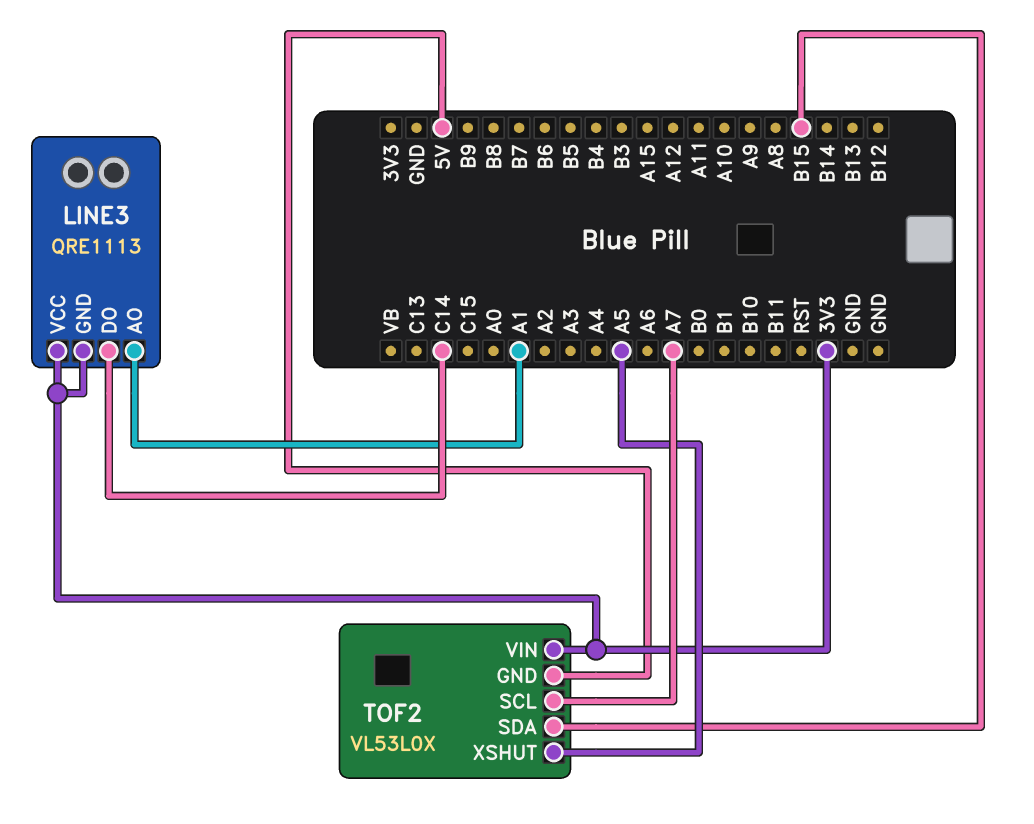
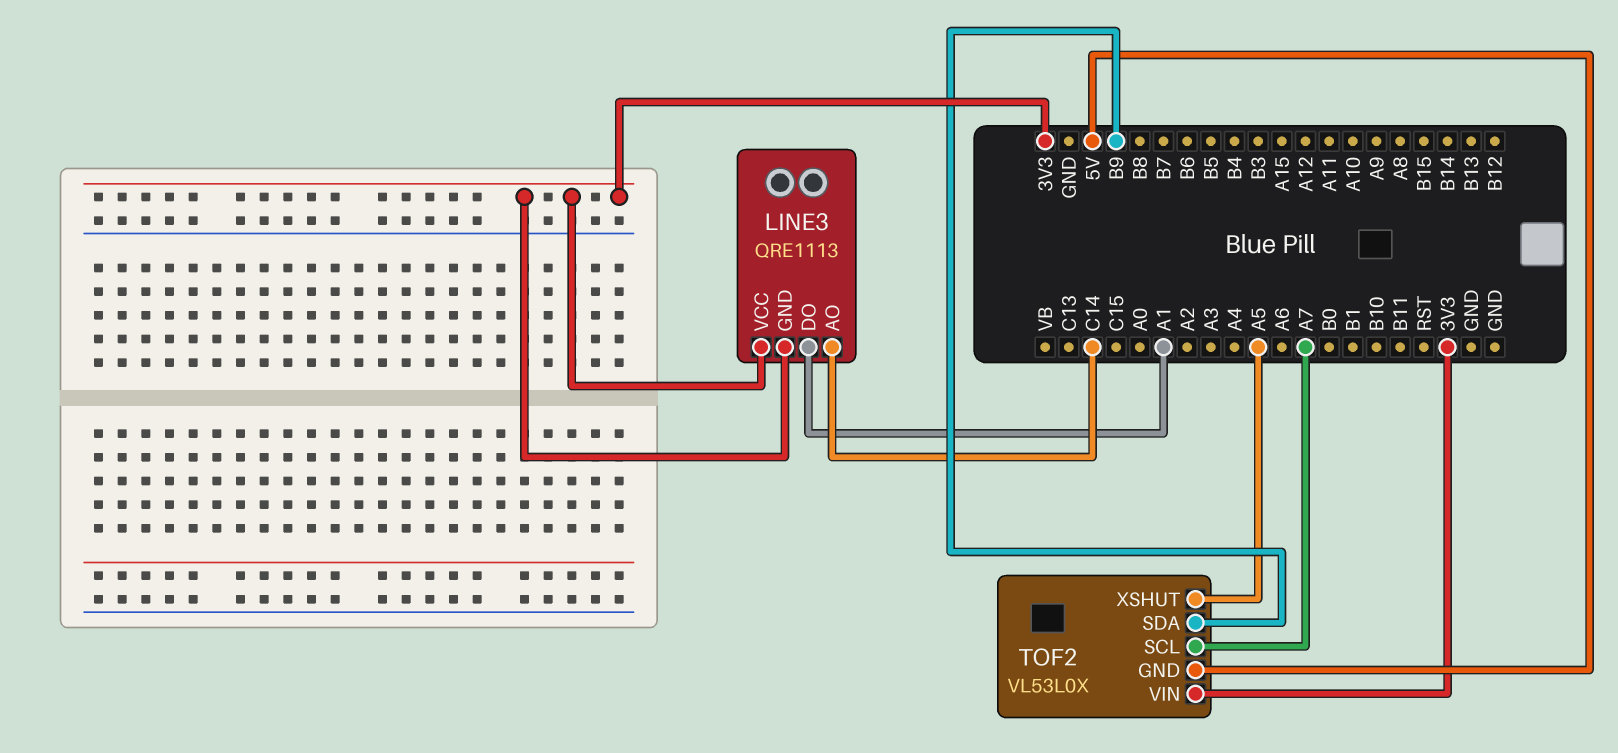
LINE3 pin AO: A1 -> C14
LINE3 pin DO: C14 -> A1
TOF2 pin SDA: B15 -> B9

